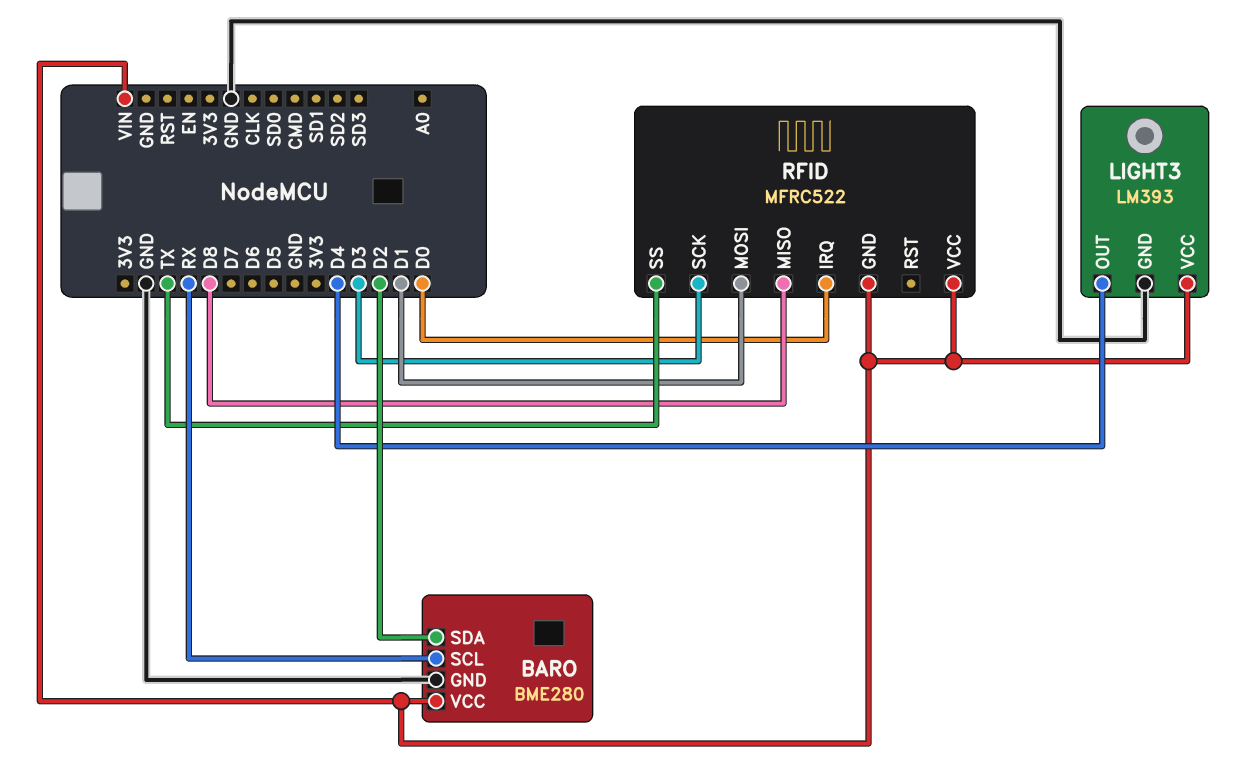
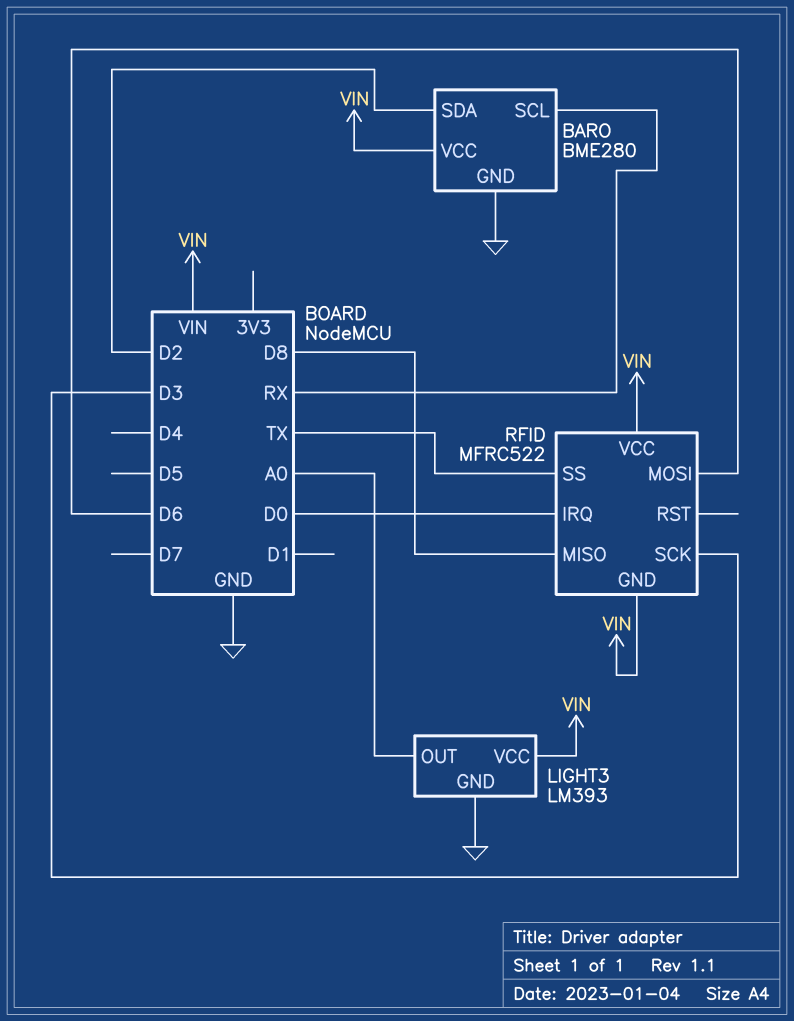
LIGHT3 pin OUT: D4 -> A0
RFID pin MOSI: D1 -> D6

